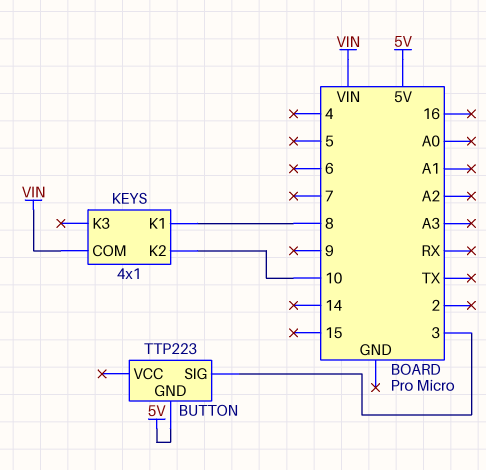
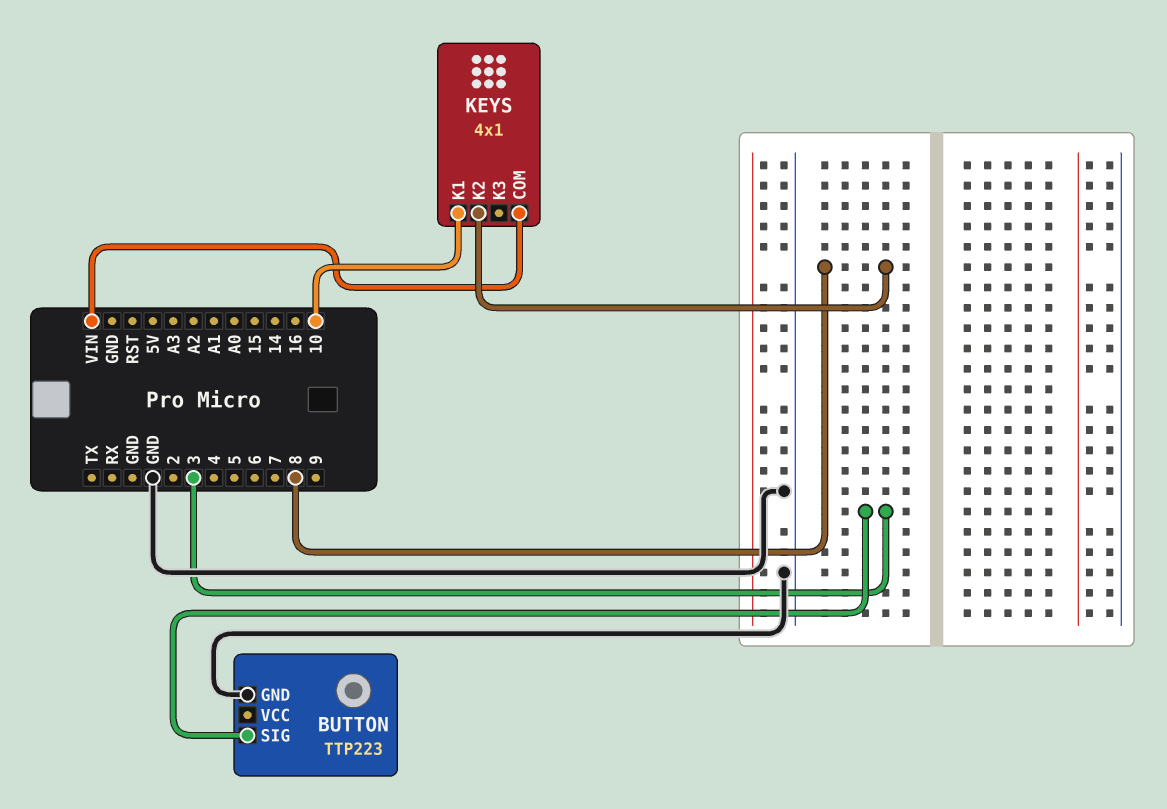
BUTTON pin GND: 5V -> GND
KEYS pin K1: 8 -> 10
KEYS pin K2: 10 -> 8

